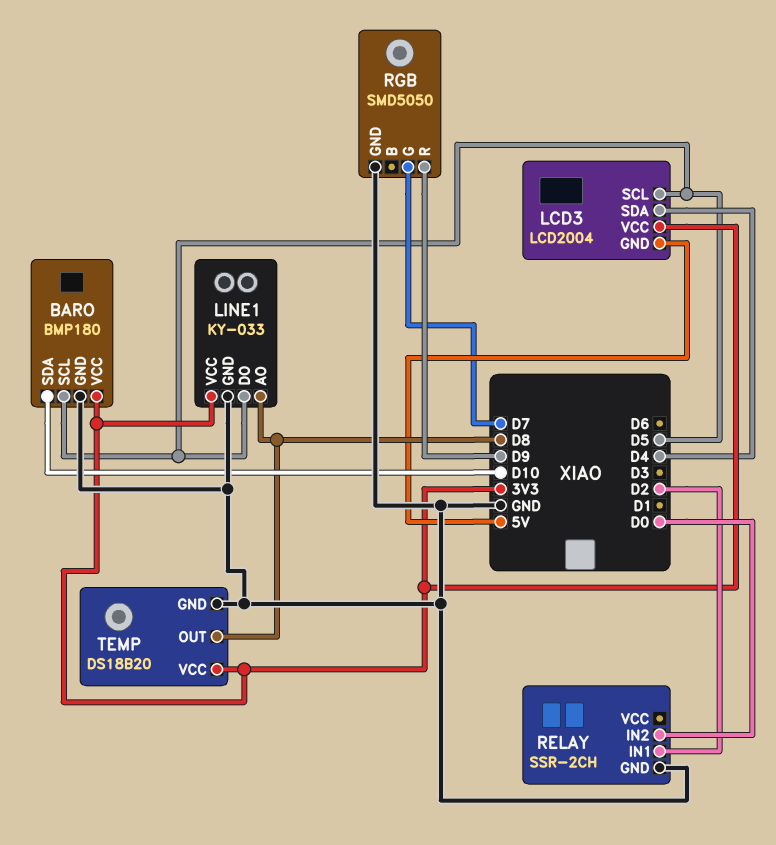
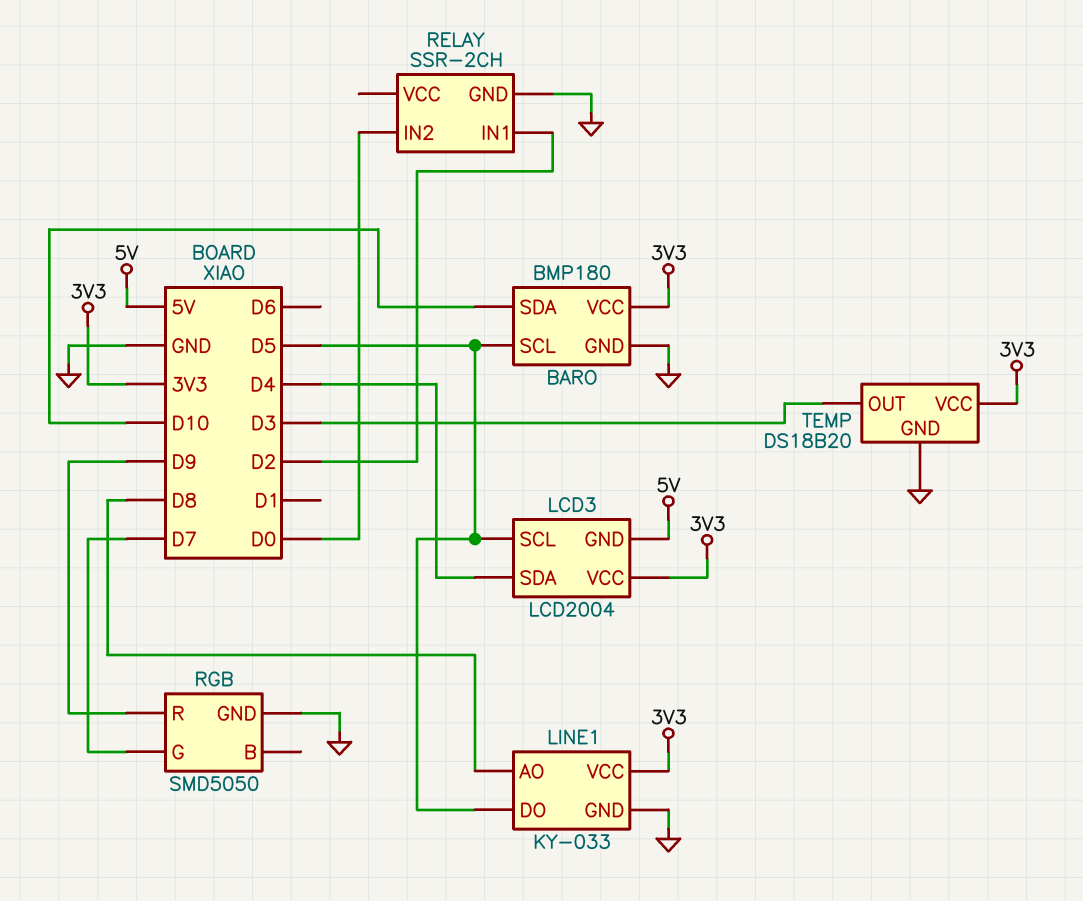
TEMP pin OUT: D8 -> D3

